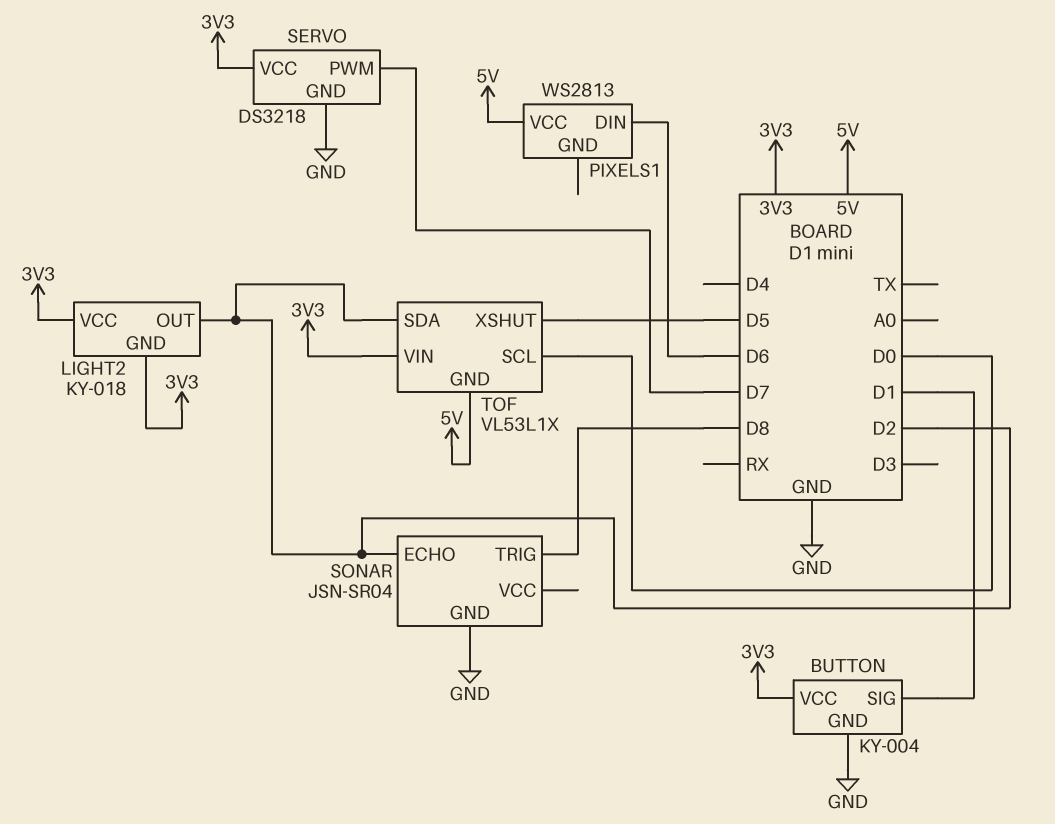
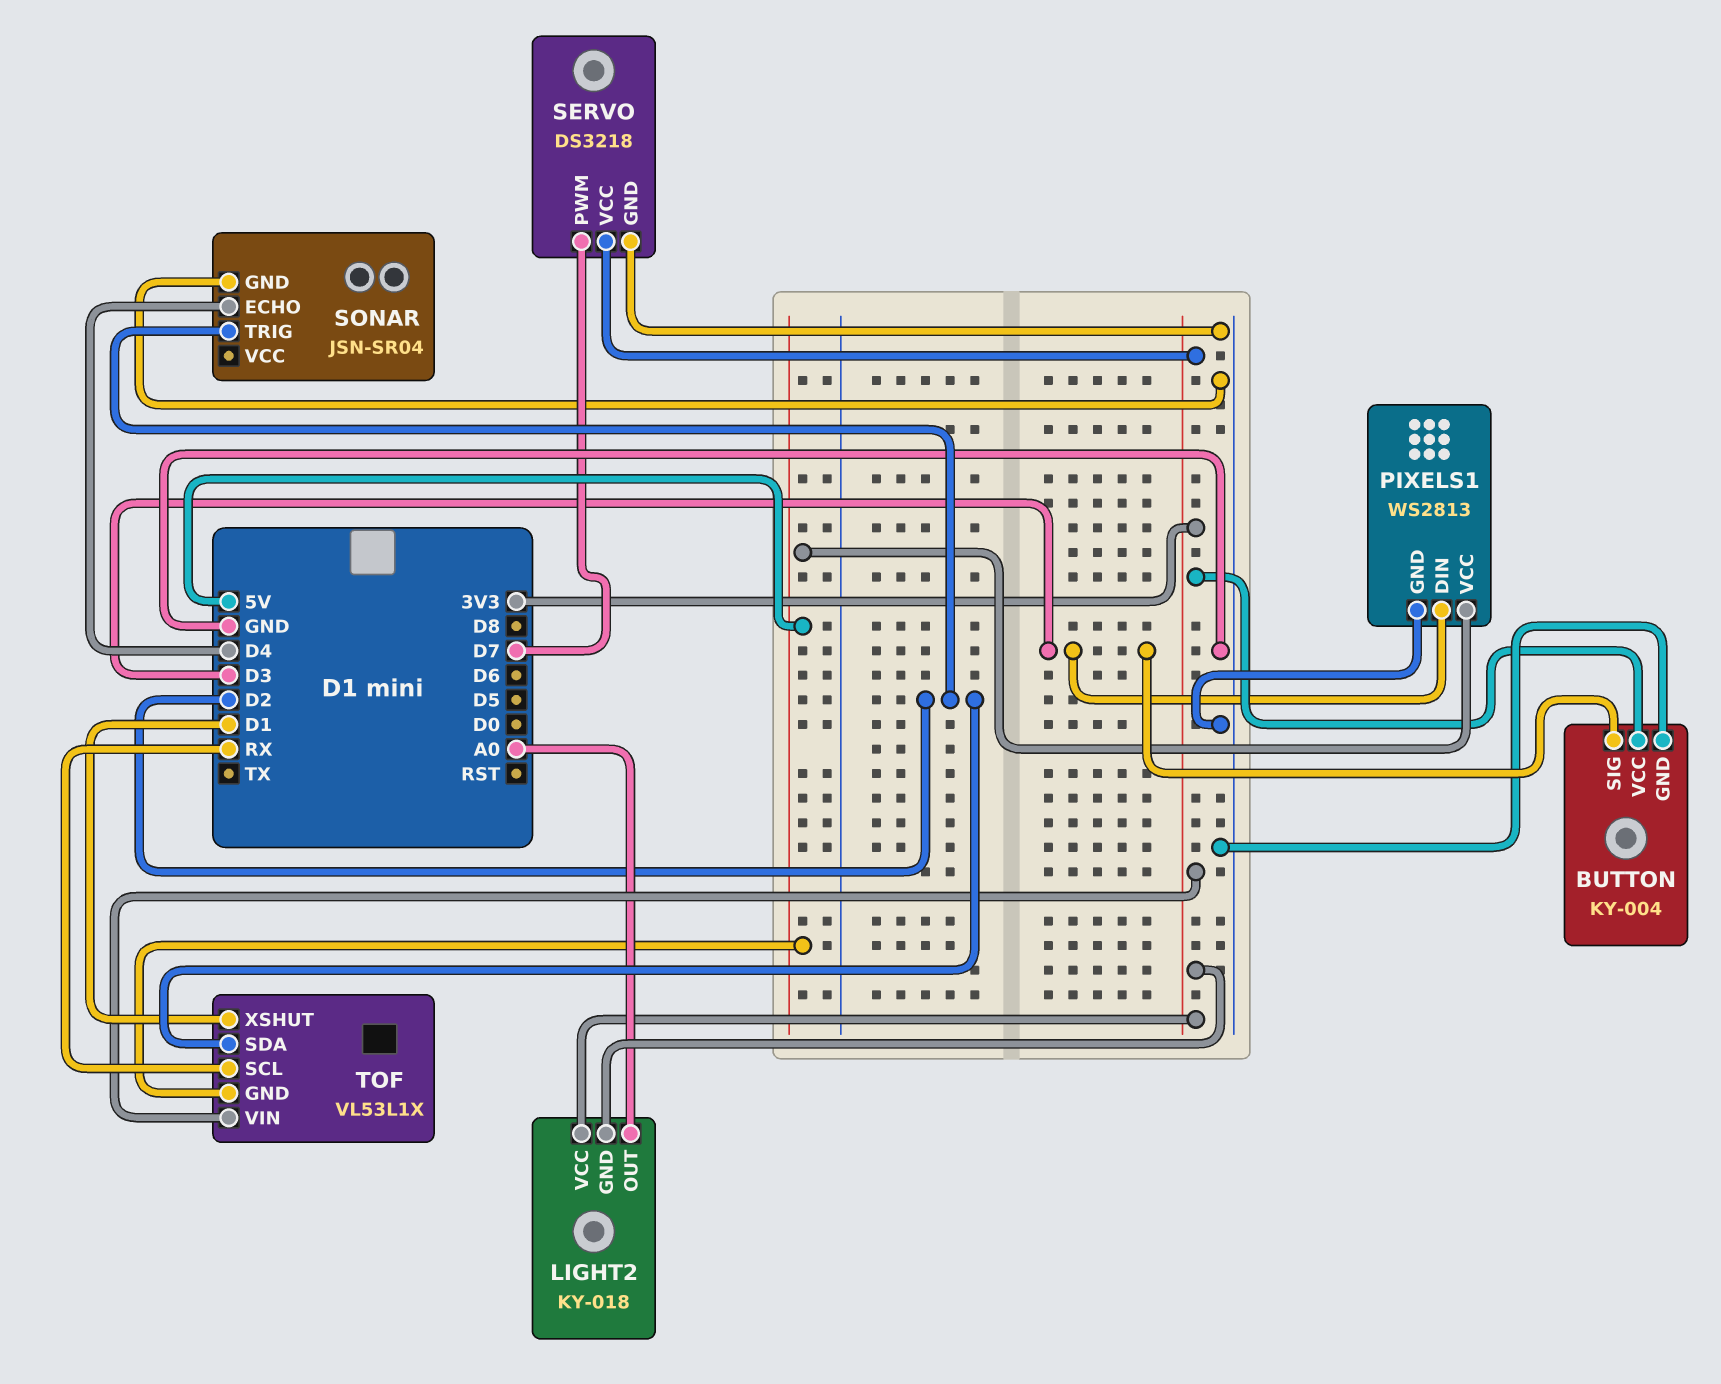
BUTTON pin SIG: D1 -> D3
LIGHT2 pin OUT: D2 -> A0
PIXELS1 pin DIN: D6 -> D3
PIXELS1 pin GND: none -> GND
SONAR pin ECHO: D2 -> D4
SONAR pin TRIG: D8 -> D2
TOF pin SCL: D0 -> RX
TOF pin XSHUT: D5 -> D1

